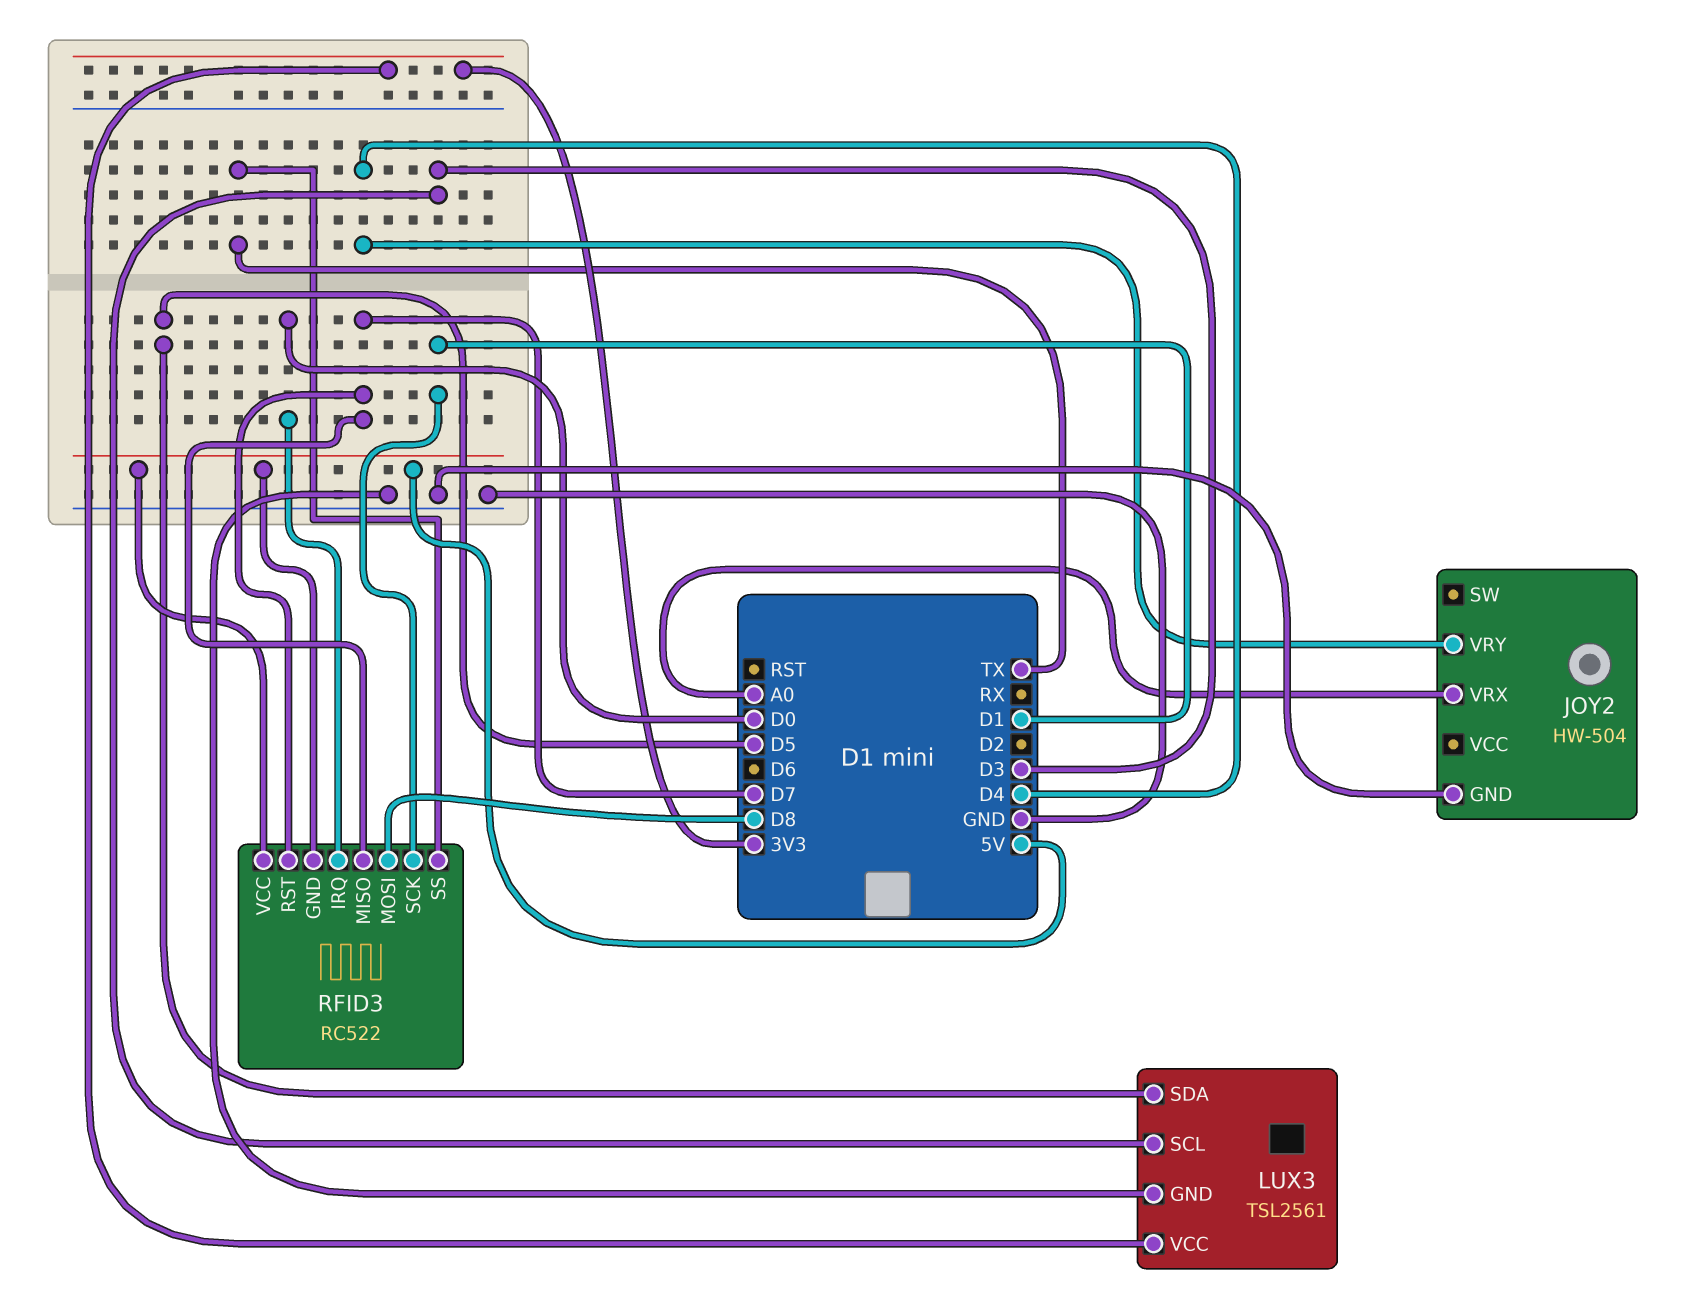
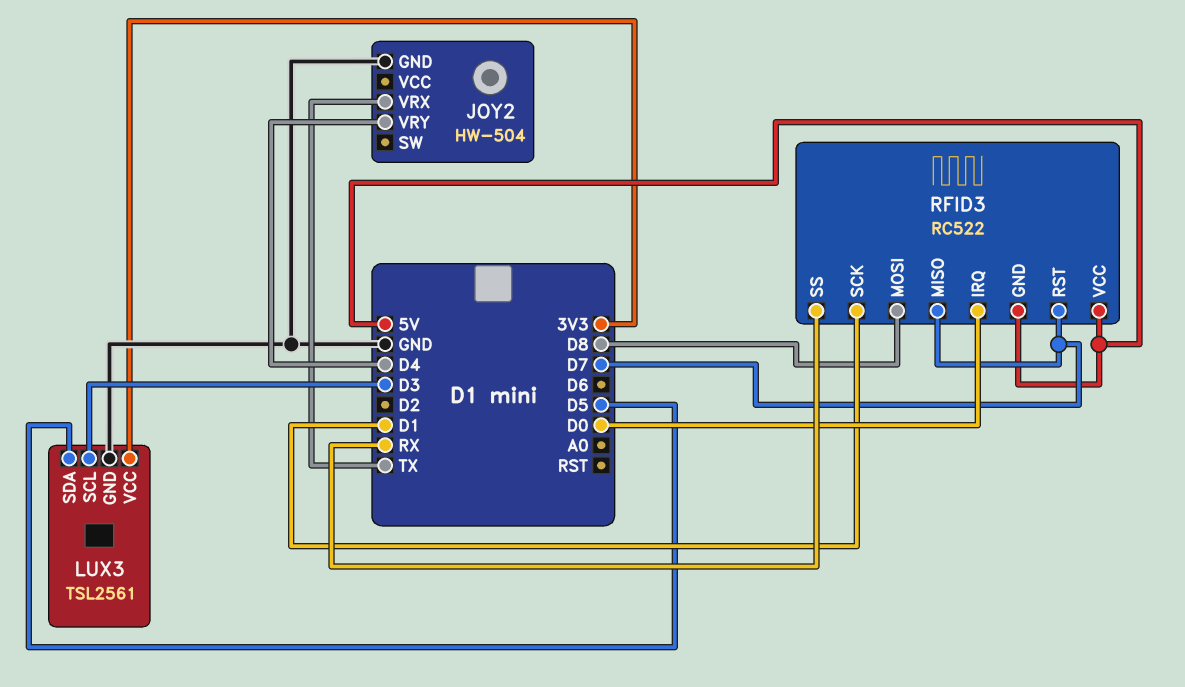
JOY2 pin VRX: A0 -> TX
RFID3 pin SS: TX -> RX

